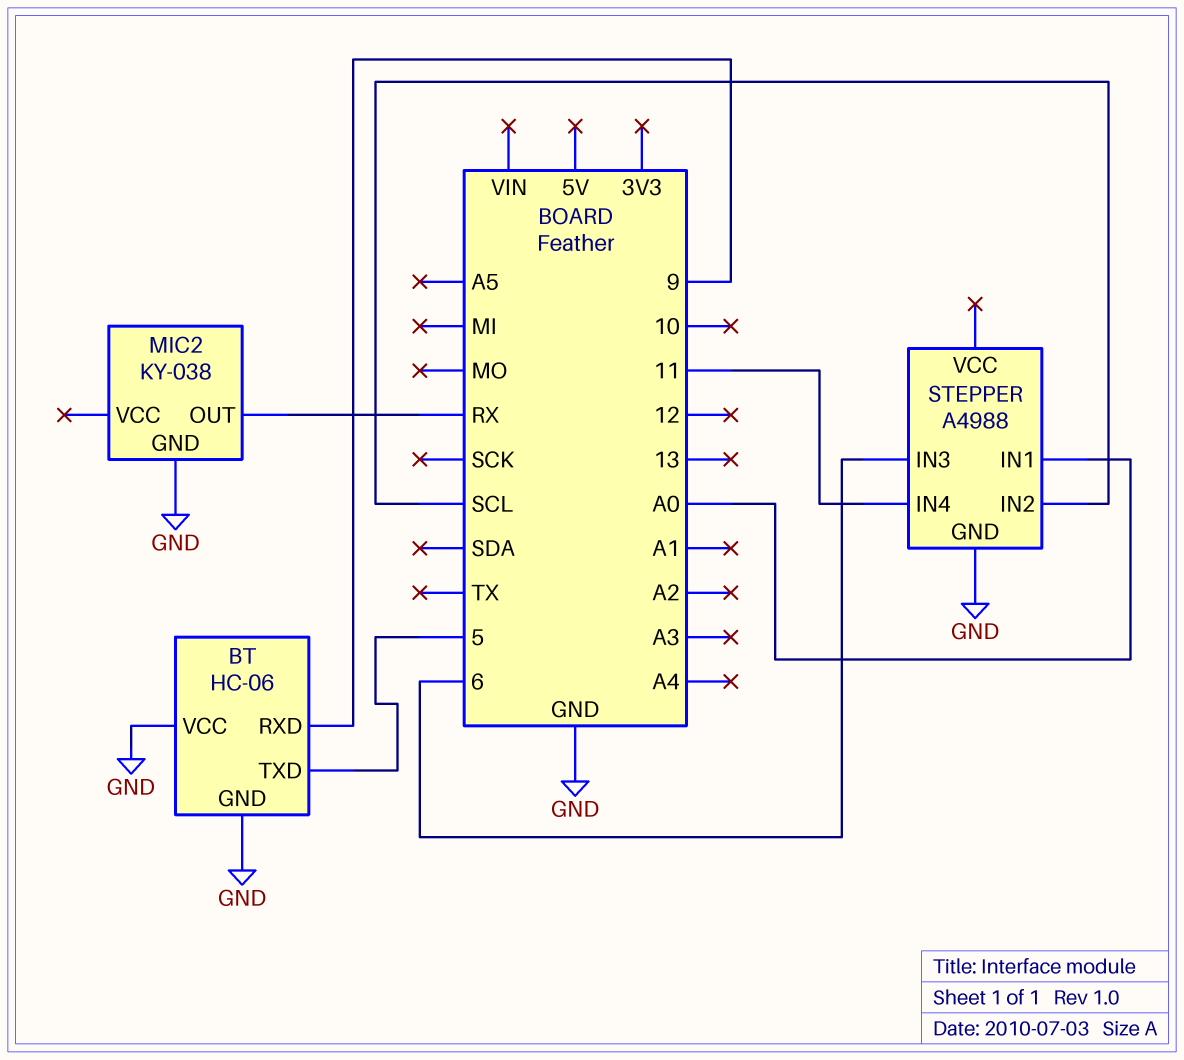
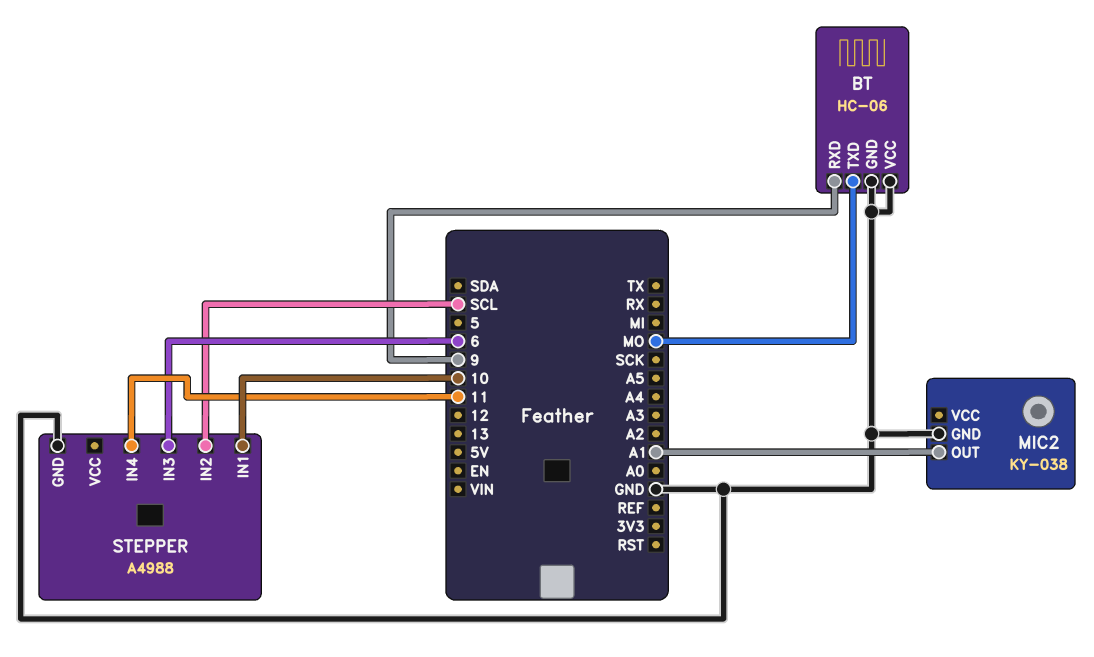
BT pin TXD: 5 -> MO
MIC2 pin OUT: RX -> A1
STEPPER pin IN1: A0 -> 10

